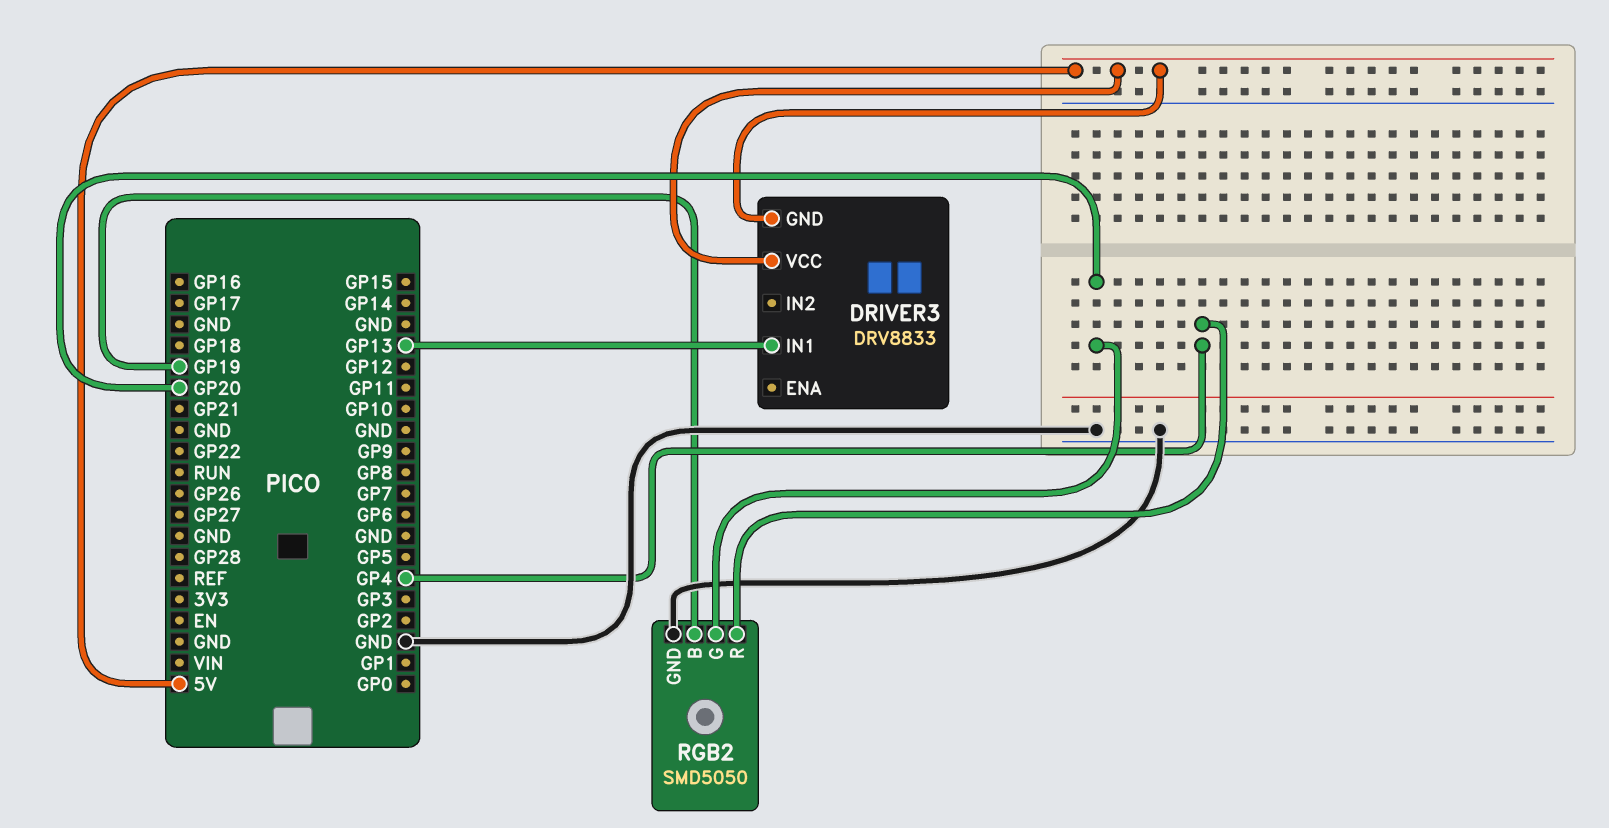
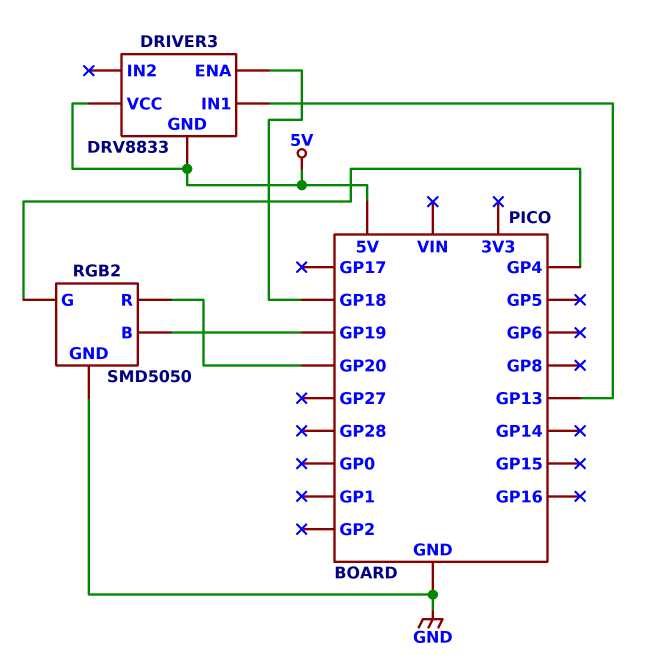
DRIVER3 pin ENA: none -> GP18
RGB2 pin G: GP20 -> GP4
RGB2 pin R: GP4 -> GP20

